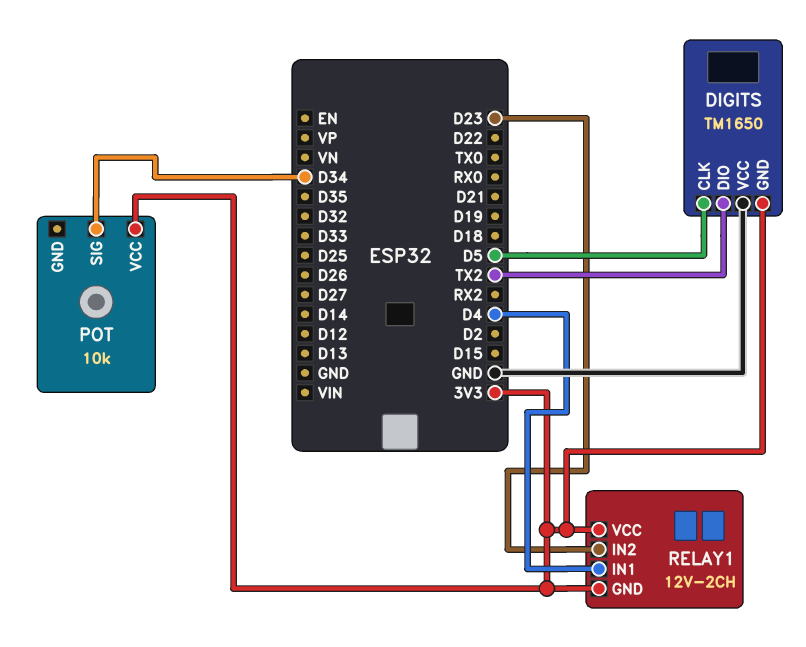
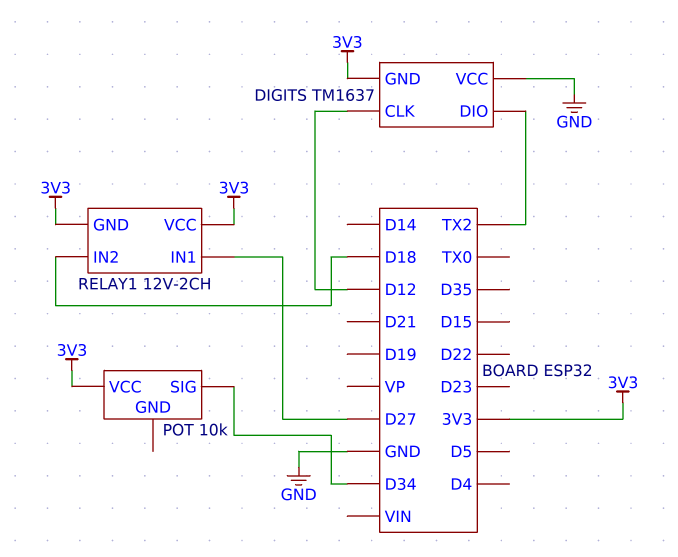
DIGITS: TM1650 -> TM1637
DIGITS pin CLK: D5 -> D12
RELAY1 pin IN1: D4 -> D27
RELAY1 pin IN2: D23 -> D18

